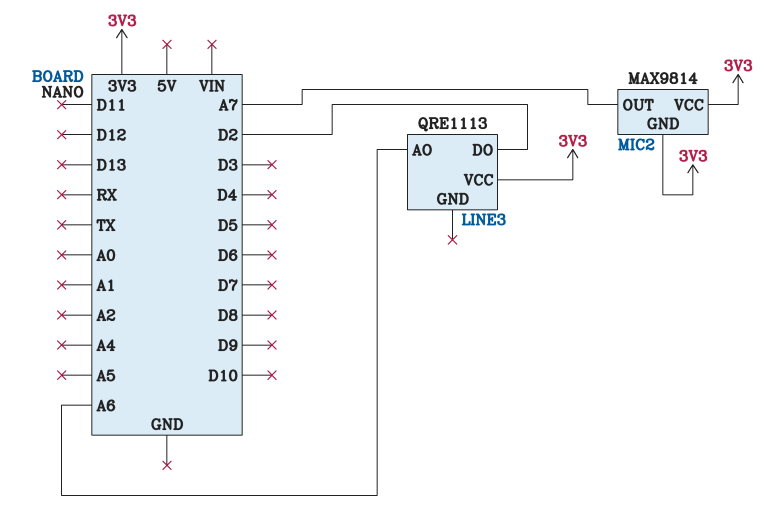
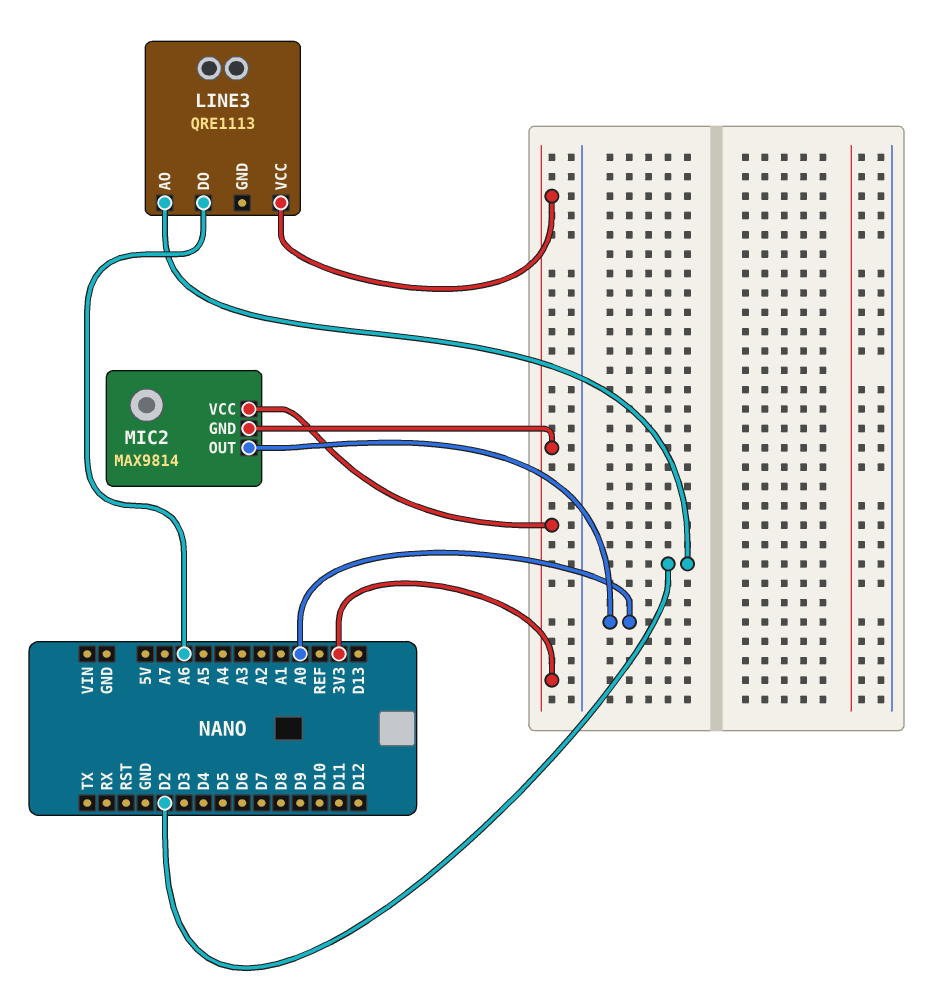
LINE3 pin AO: A6 -> D2
LINE3 pin DO: D2 -> A6
MIC2 pin OUT: A7 -> A0

